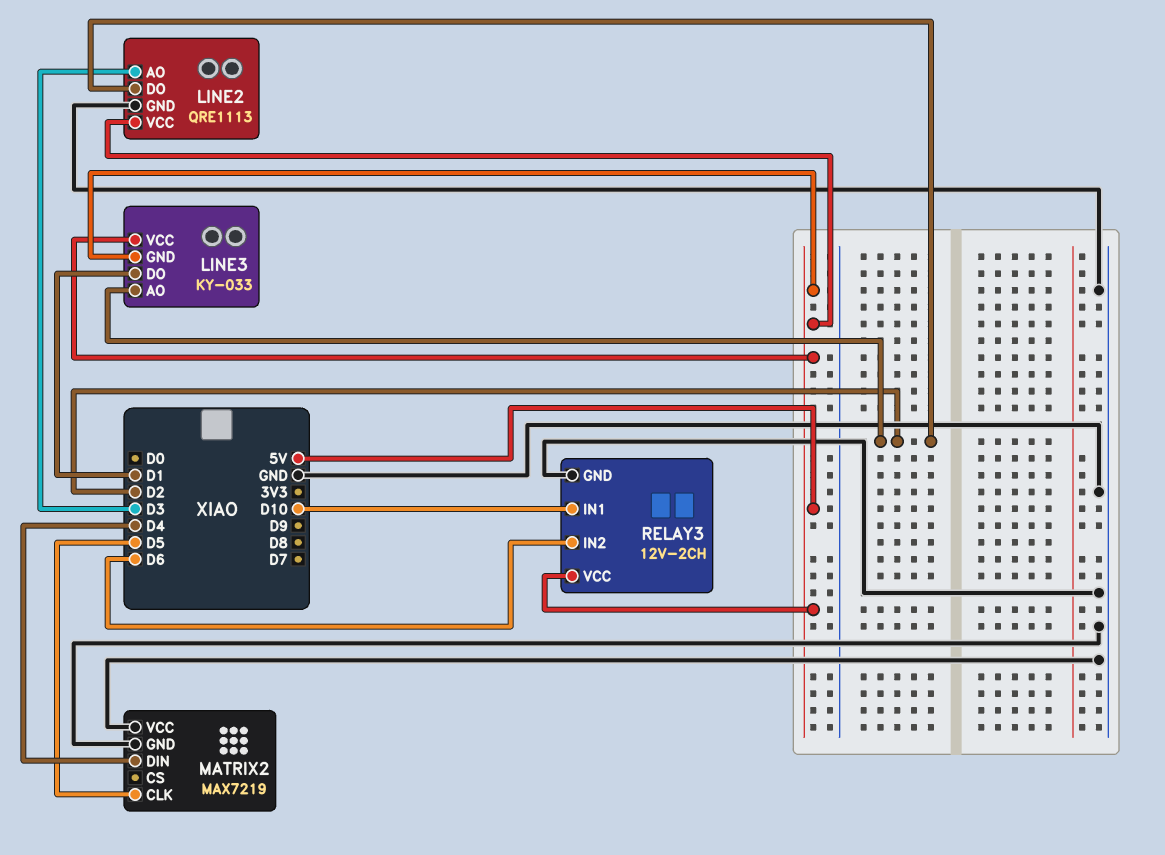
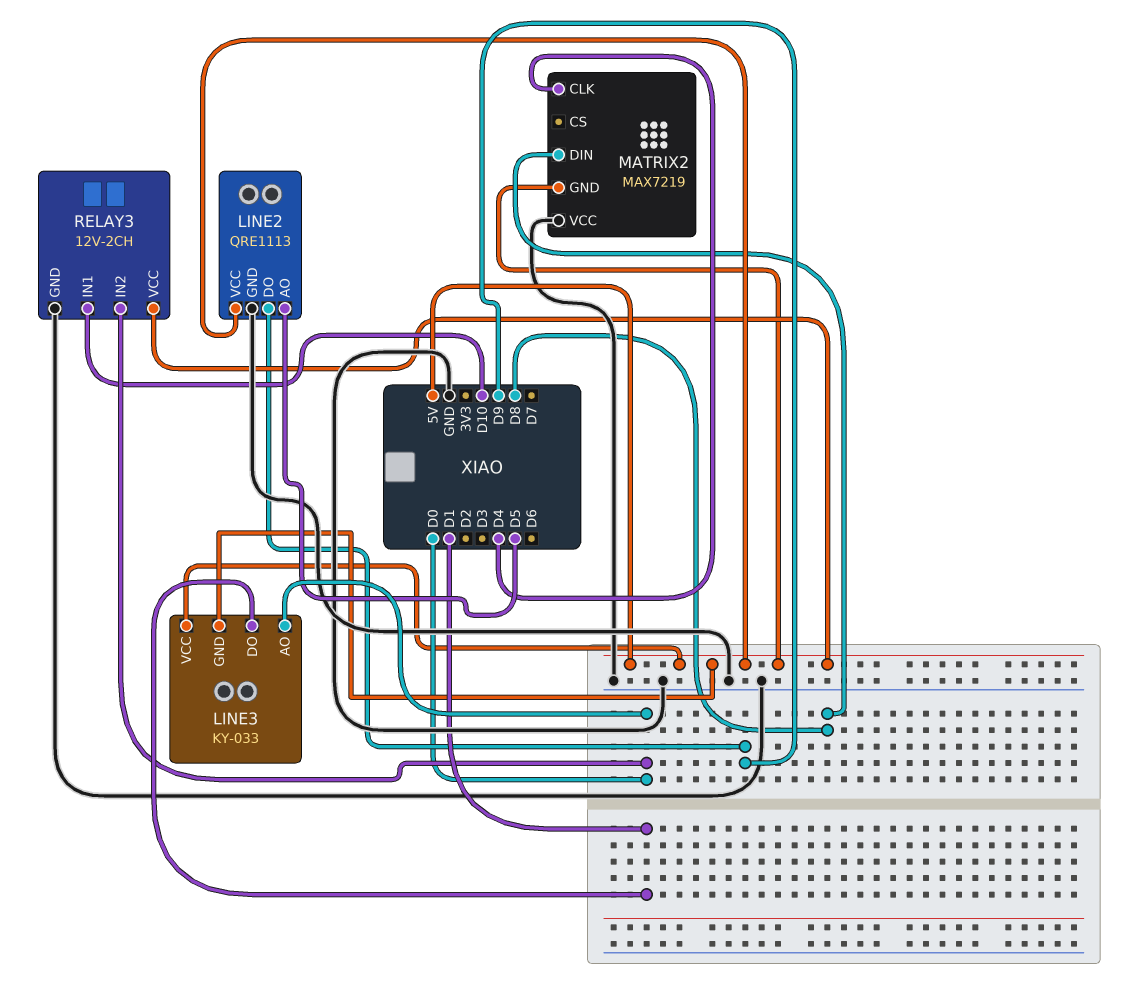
LINE2 pin AO: D3 -> D5
LINE2 pin DO: D2 -> D9
LINE3 pin AO: D2 -> D0
MATRIX2 pin CLK: D5 -> D4
MATRIX2 pin DIN: D4 -> D8
MATRIX2 pin GND: GND -> 5V
RELAY3 pin IN2: D6 -> D0

